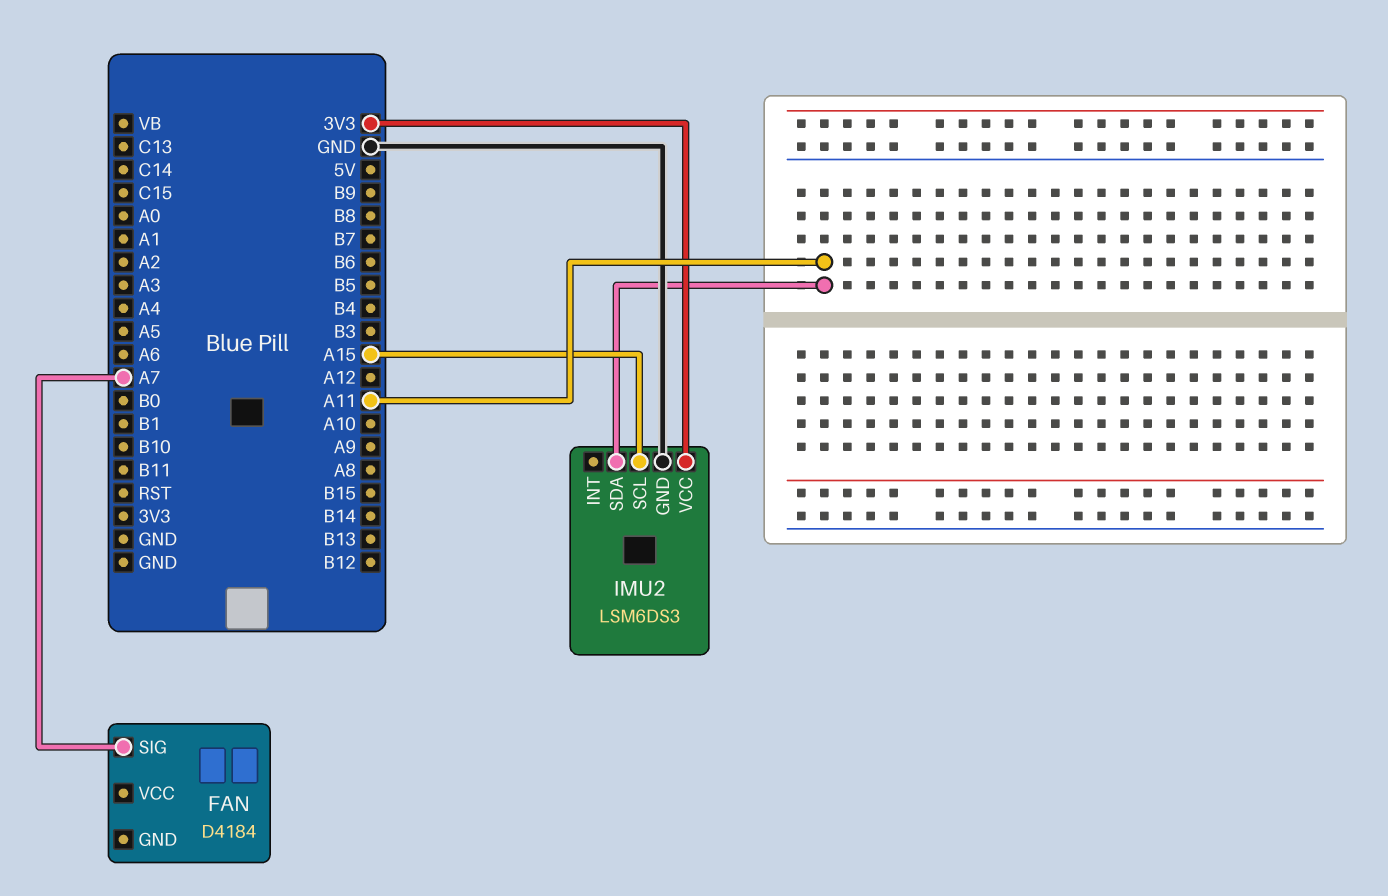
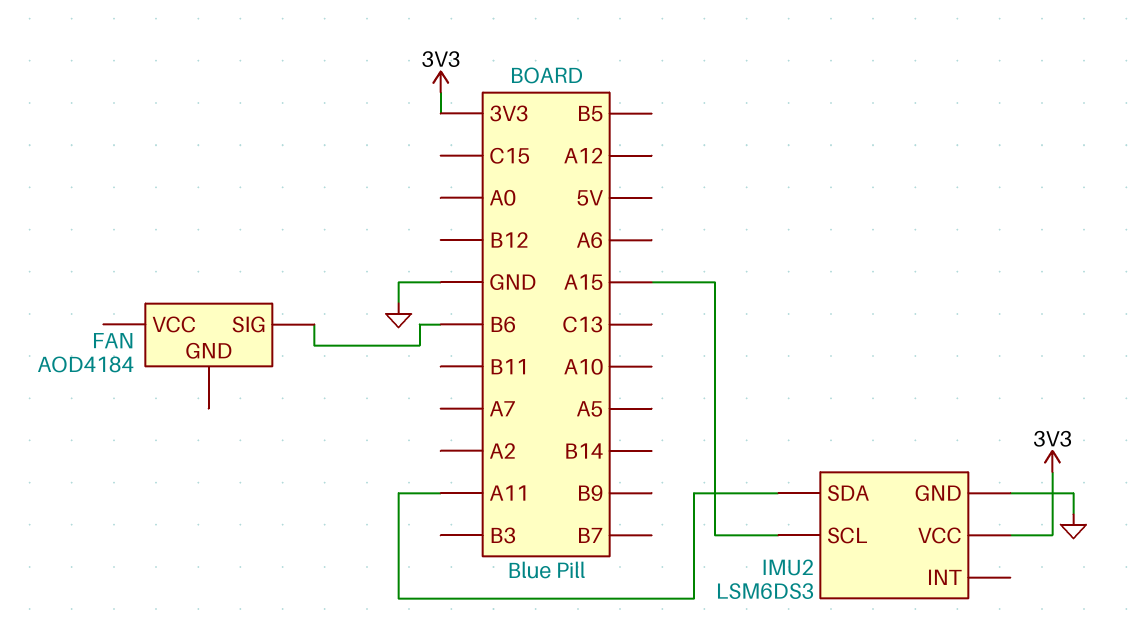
FAN: D4184 -> AOD4184
FAN pin SIG: A7 -> B6

